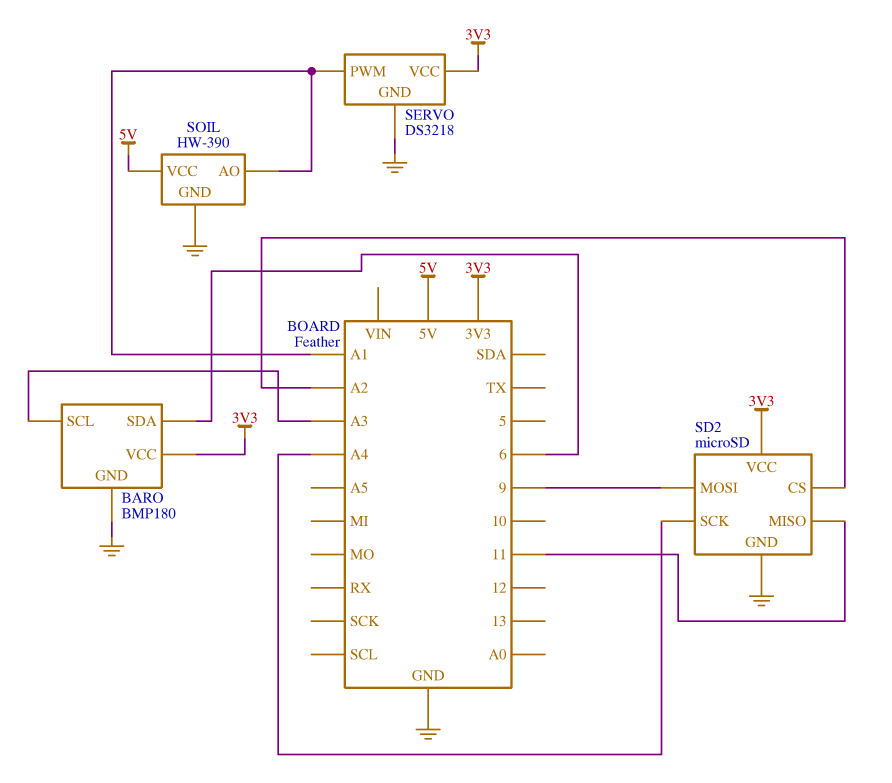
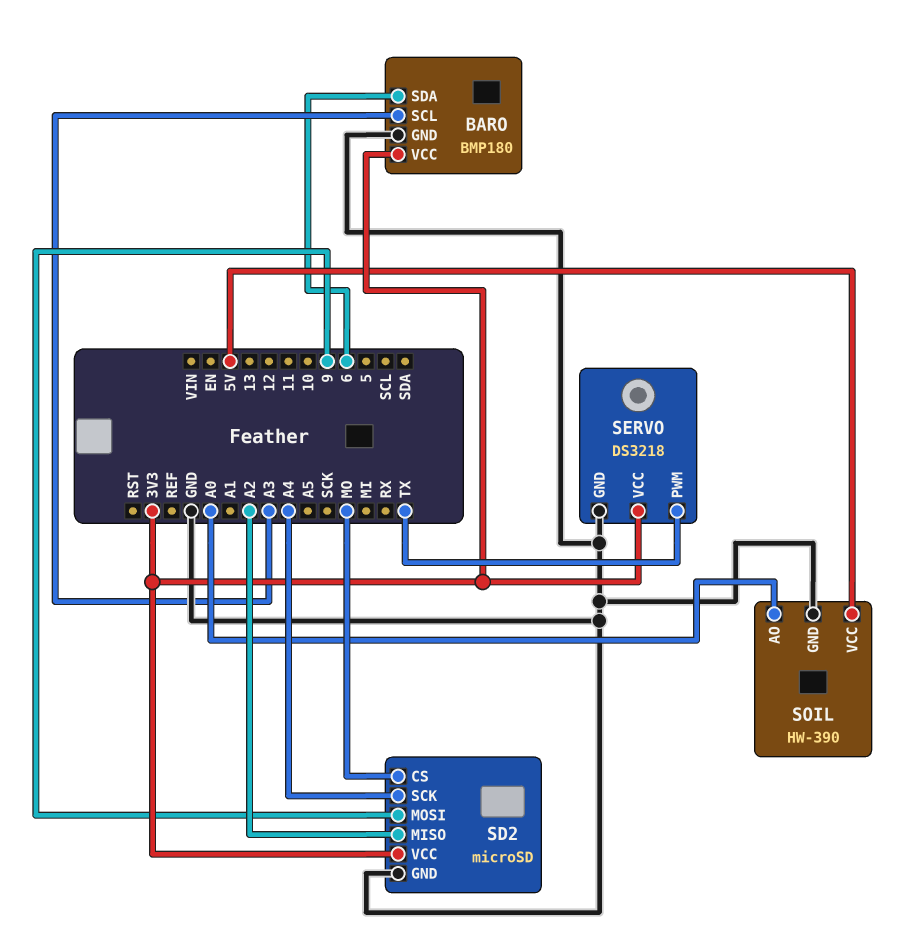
SD2 pin CS: A2 -> MO
SD2 pin MISO: 11 -> A2
SERVO pin PWM: A1 -> TX
SOIL pin AO: A1 -> A0

